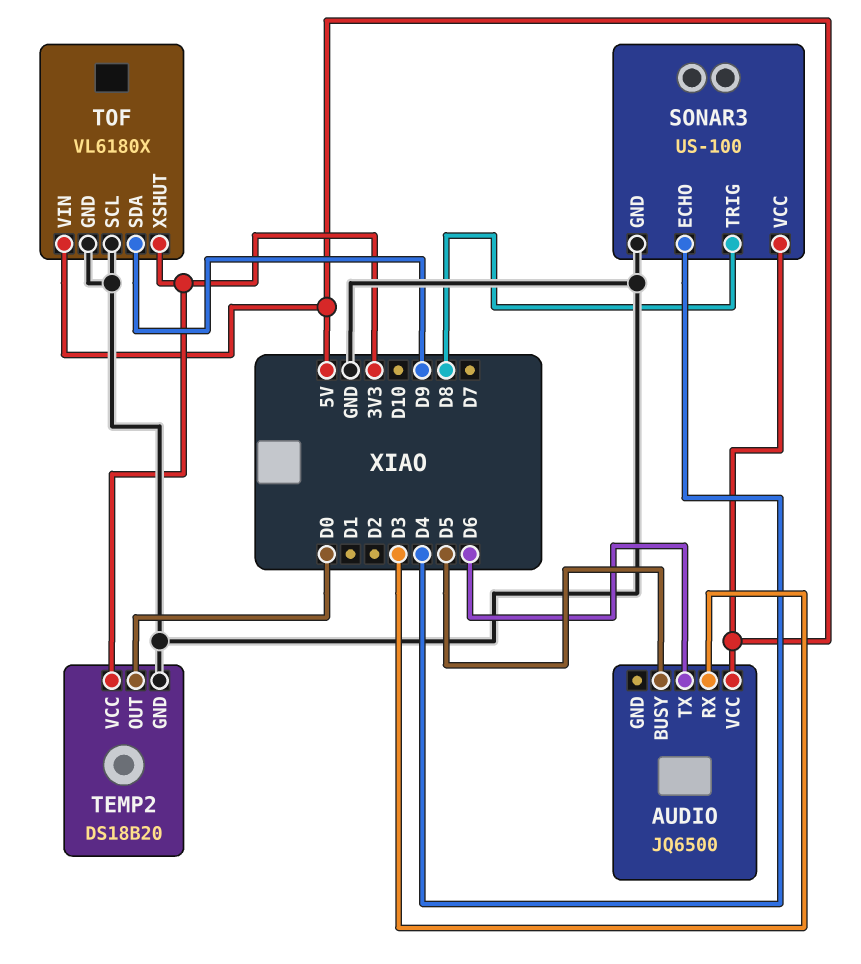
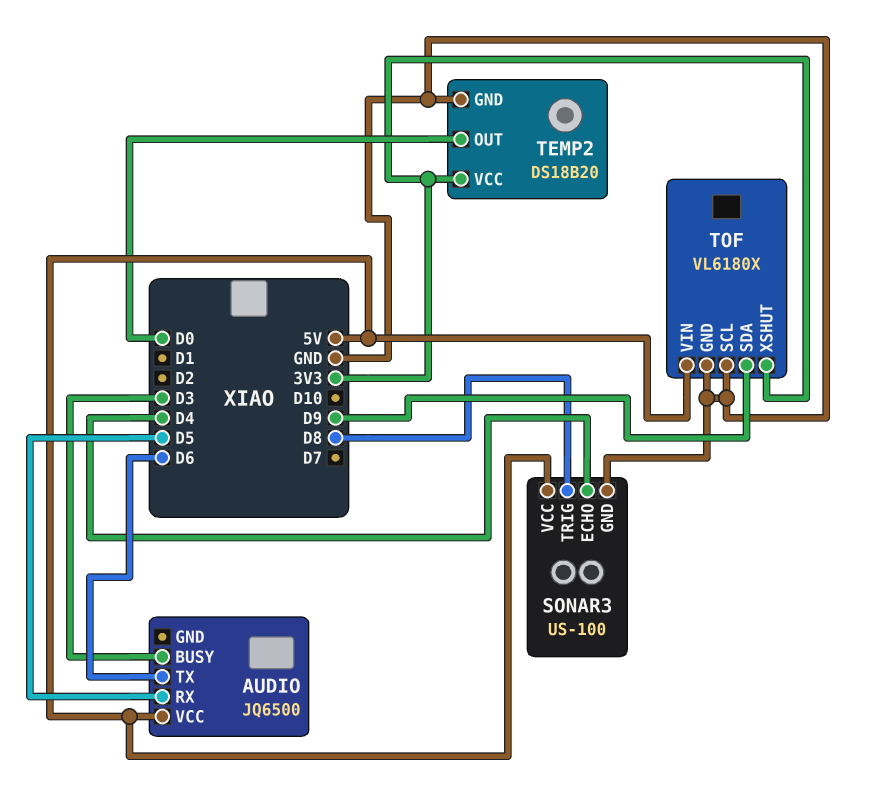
AUDIO pin BUSY: D5 -> D3
AUDIO pin RX: D3 -> D5

